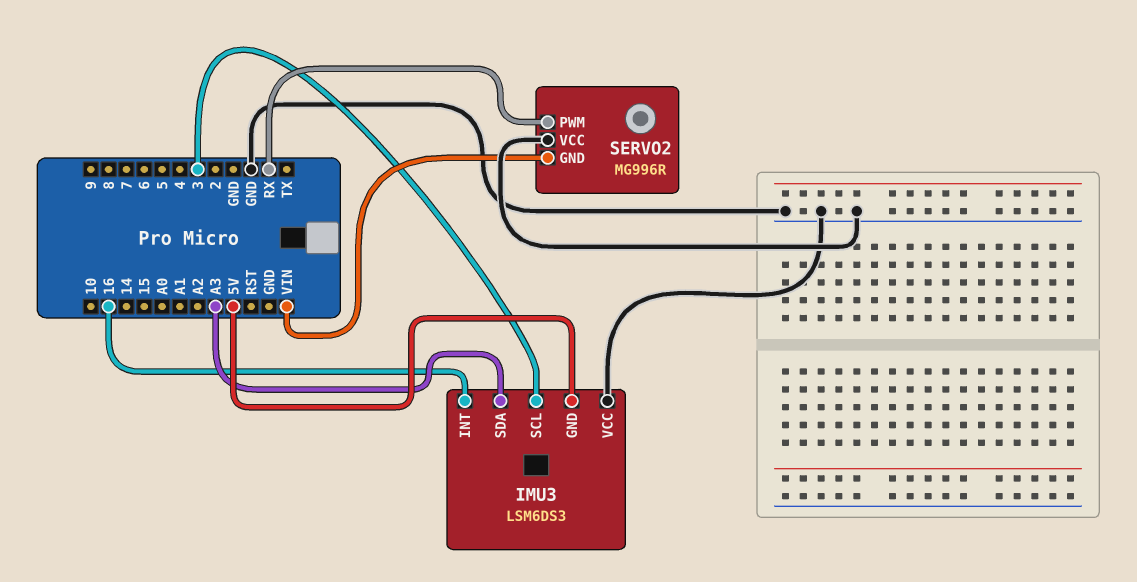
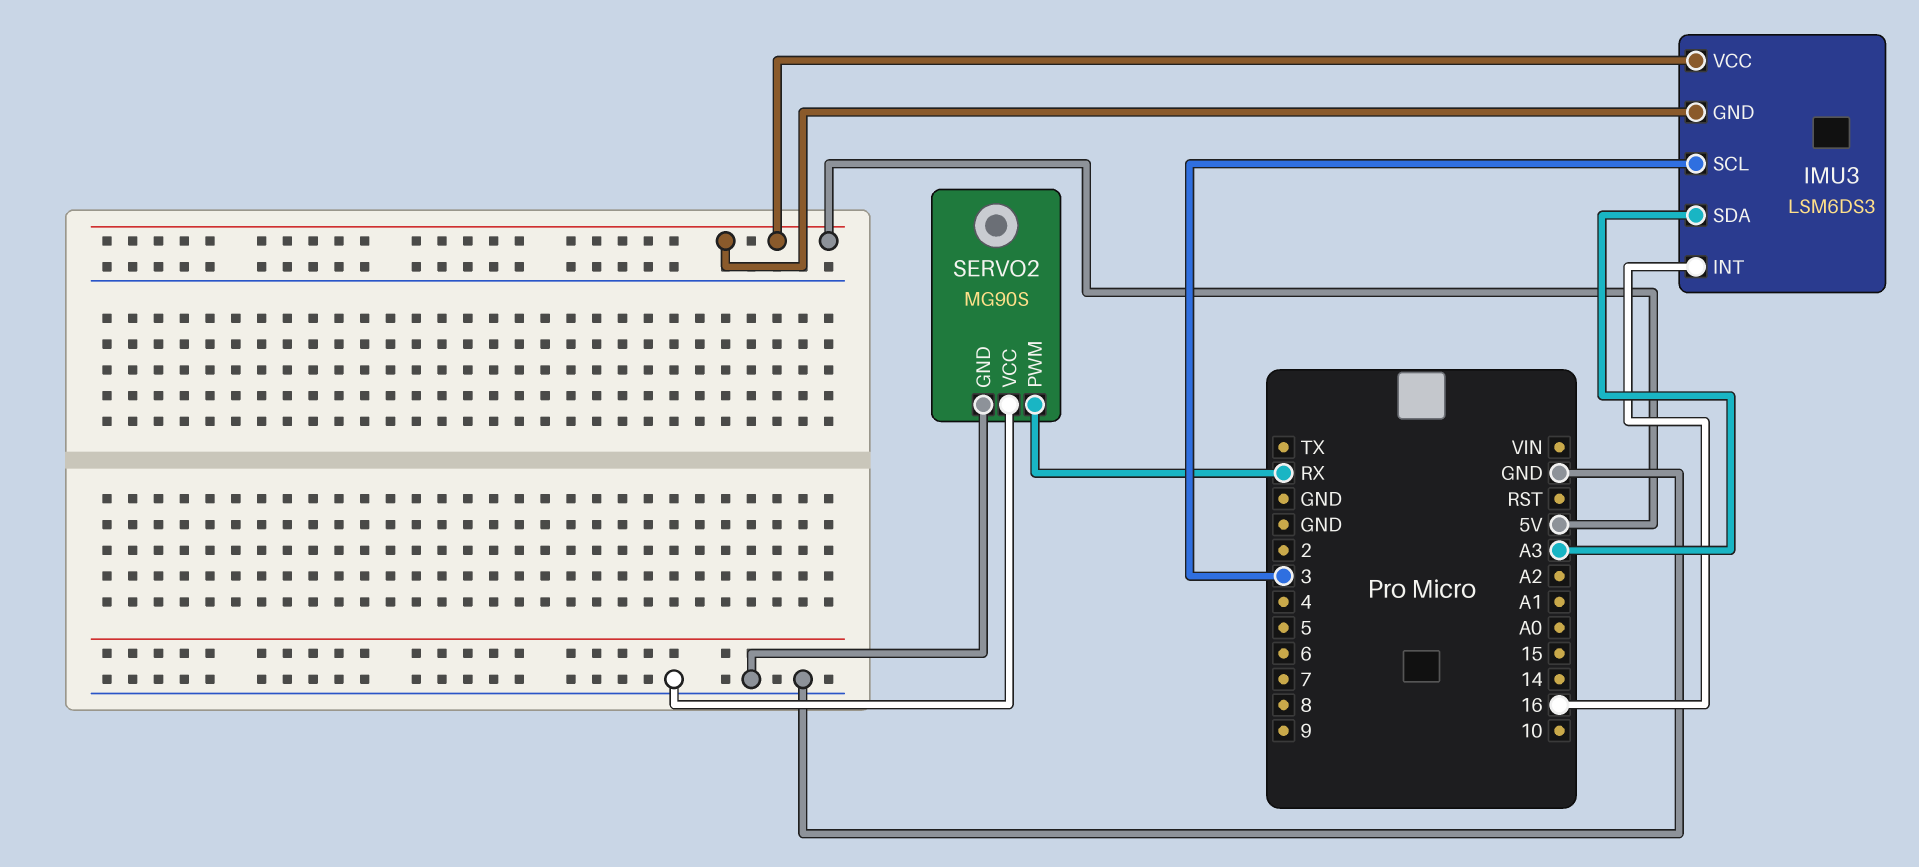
IMU3 pin VCC: GND -> 5V
SERVO2: MG996R -> MG90S
SERVO2 pin GND: VIN -> GND

